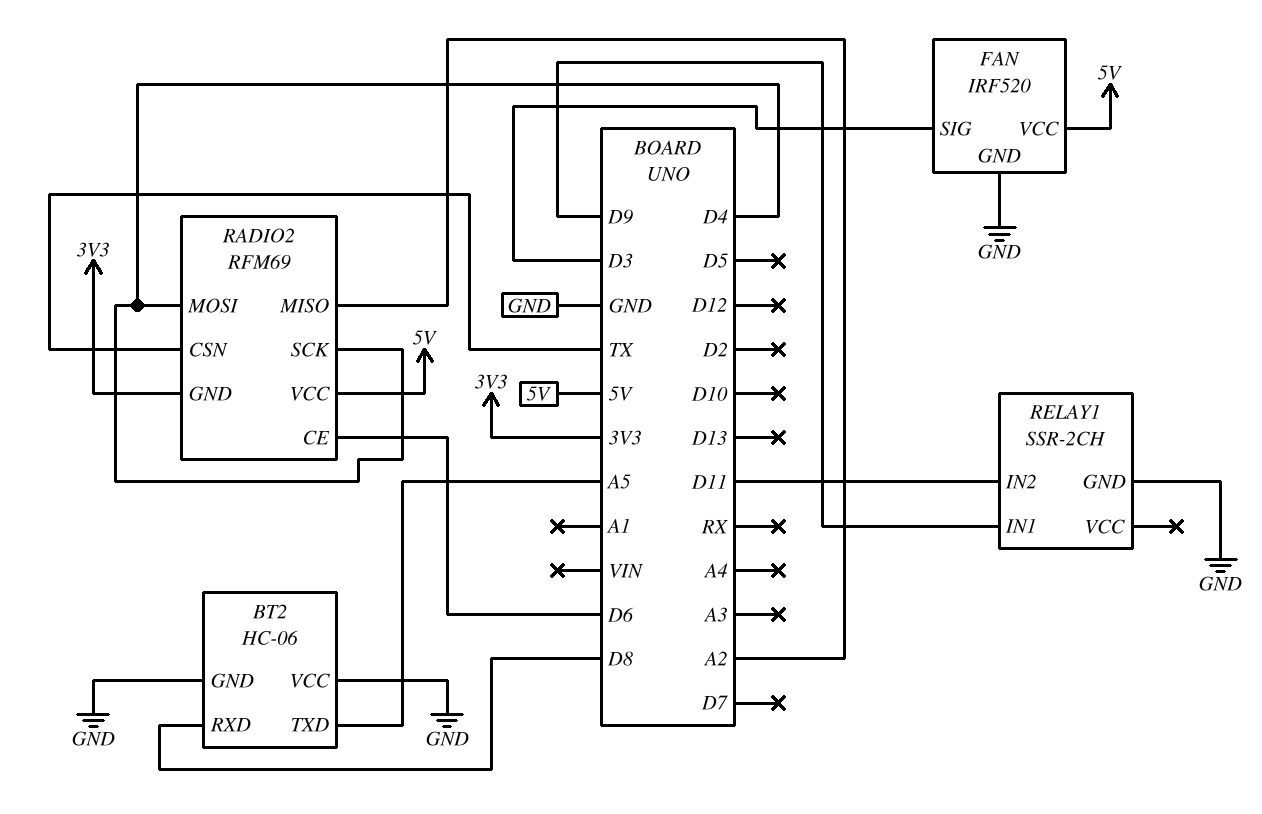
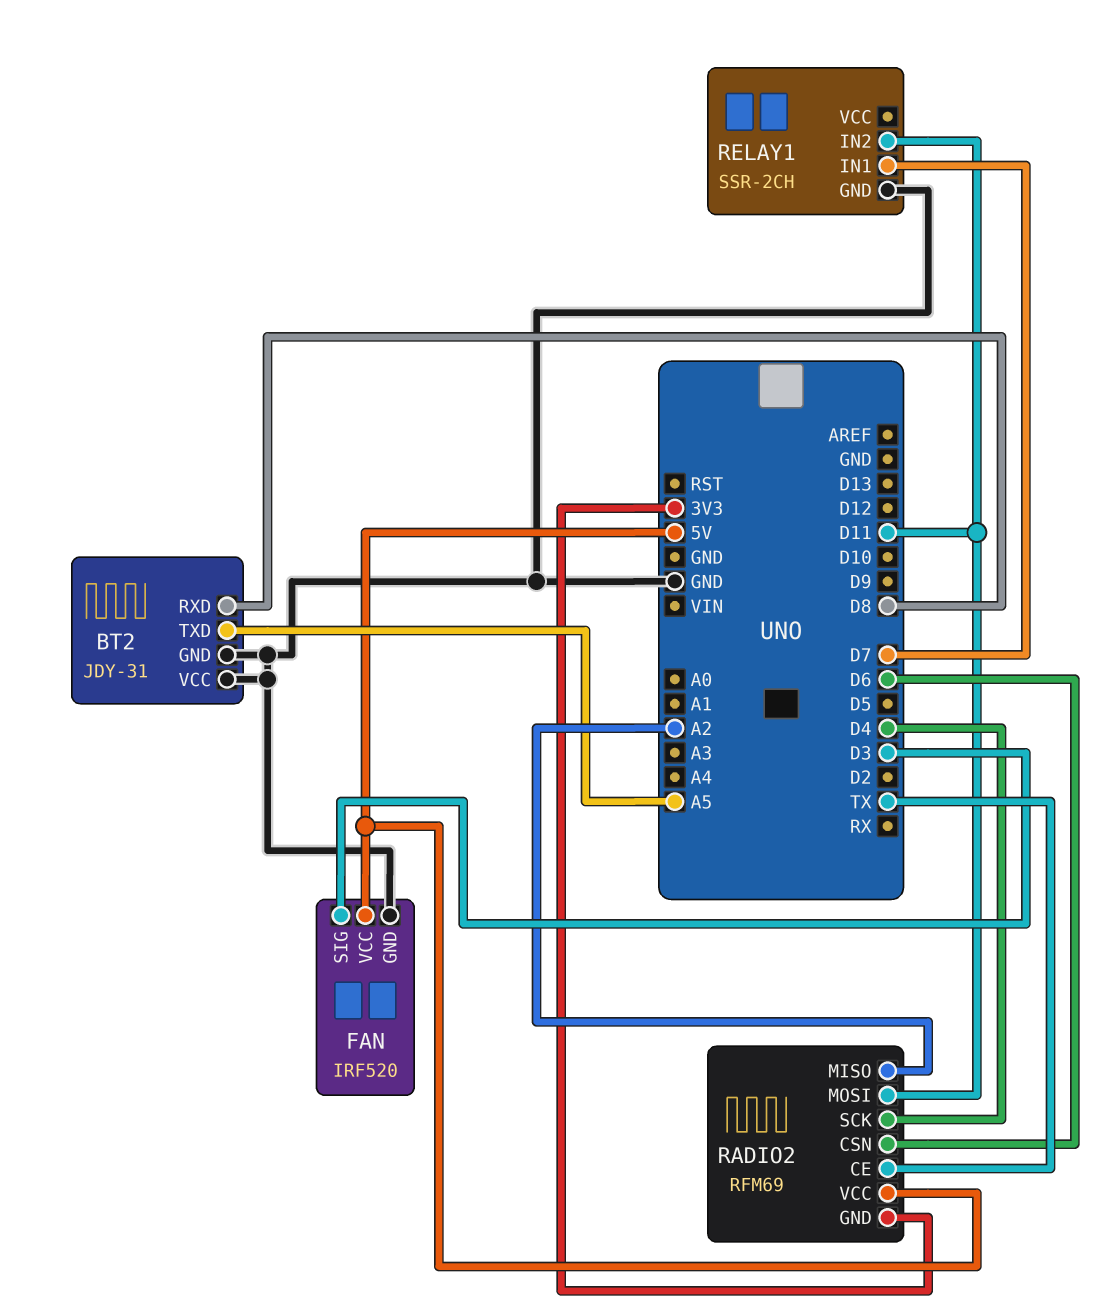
BT2: HC-06 -> JDY-31
RADIO2 pin CE: D6 -> TX
RADIO2 pin CSN: TX -> D6
RADIO2 pin MOSI: D4 -> D11
RELAY1 pin IN1: D9 -> D7

